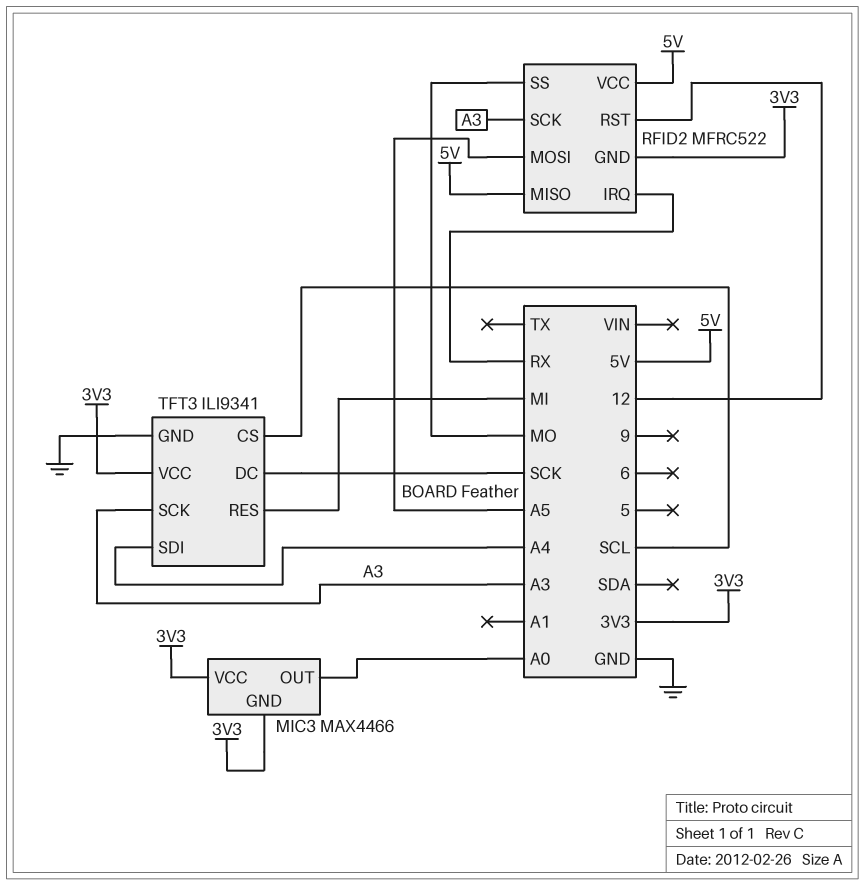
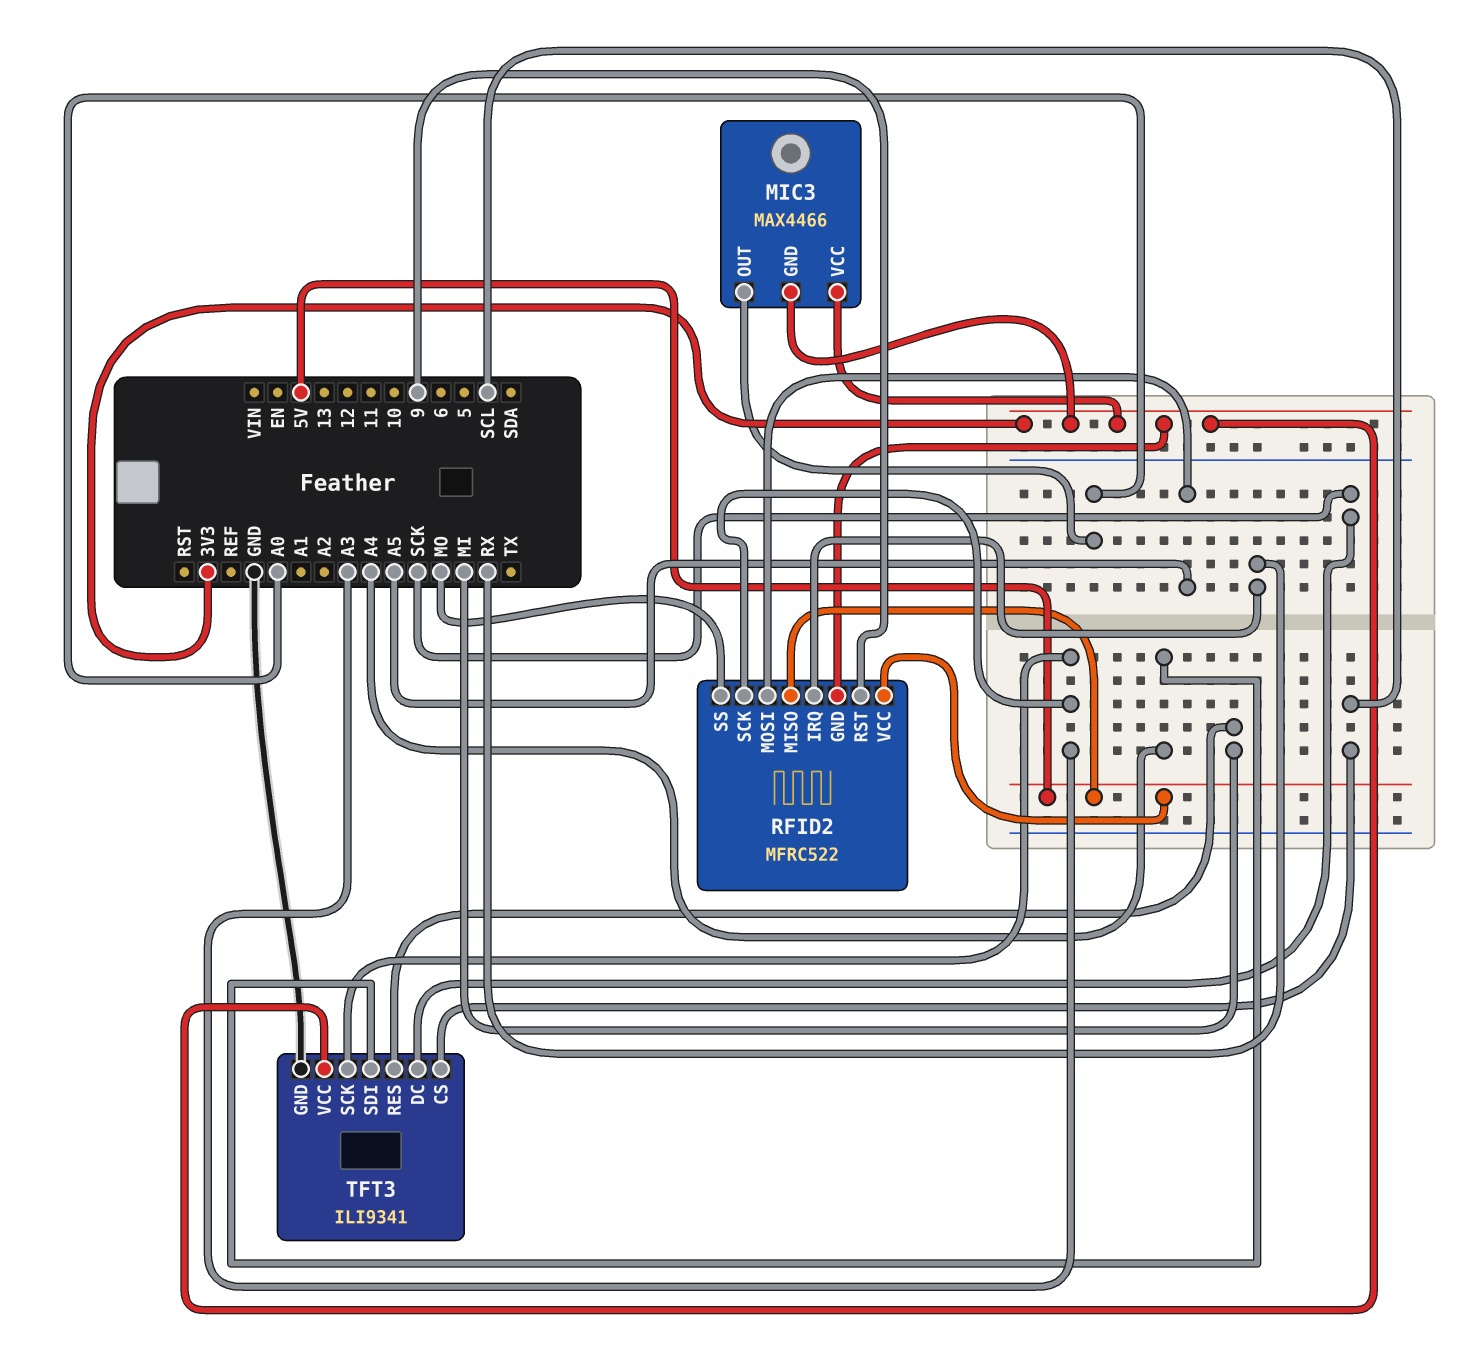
RFID2 pin RST: 12 -> 9

